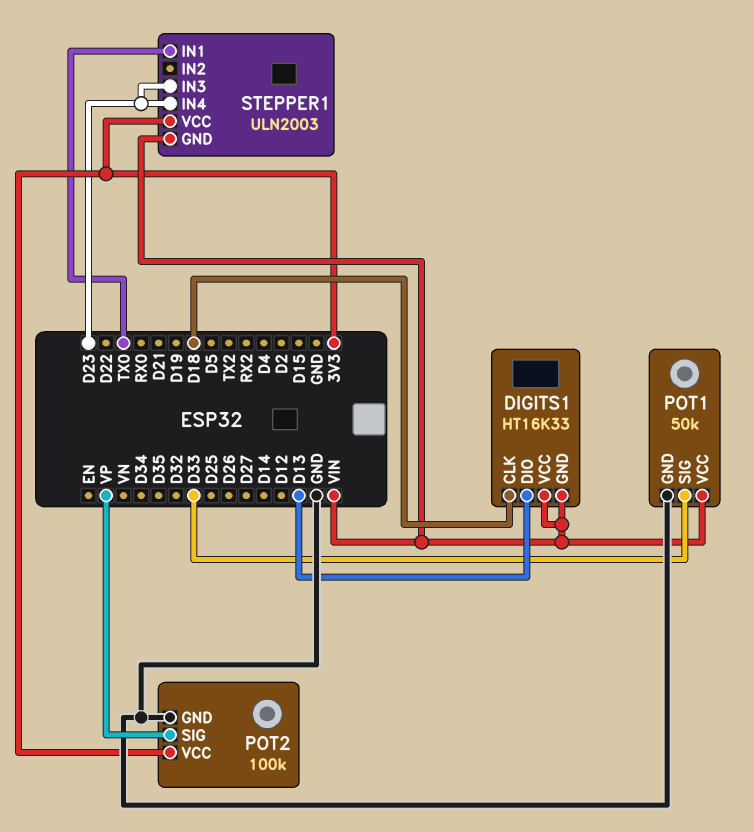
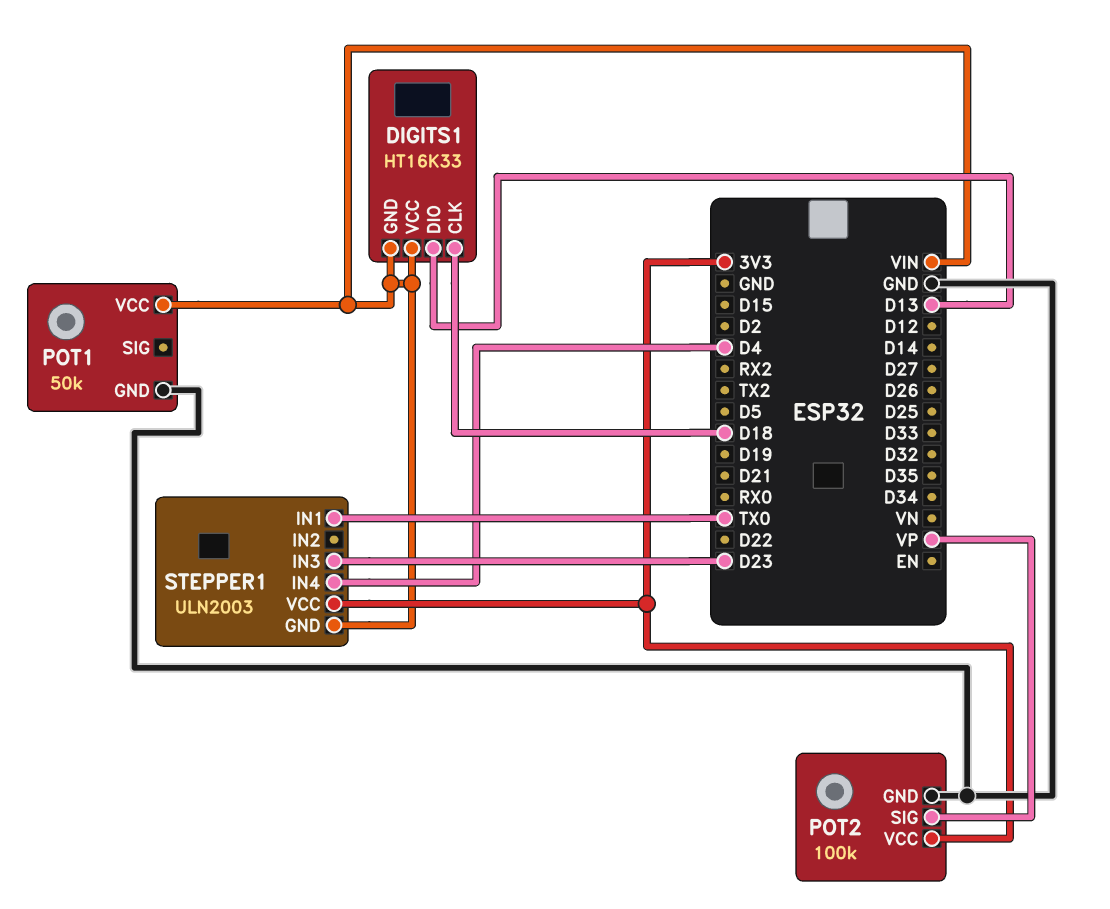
POT1 pin SIG: D33 -> none
STEPPER1 pin IN4: D23 -> D4

